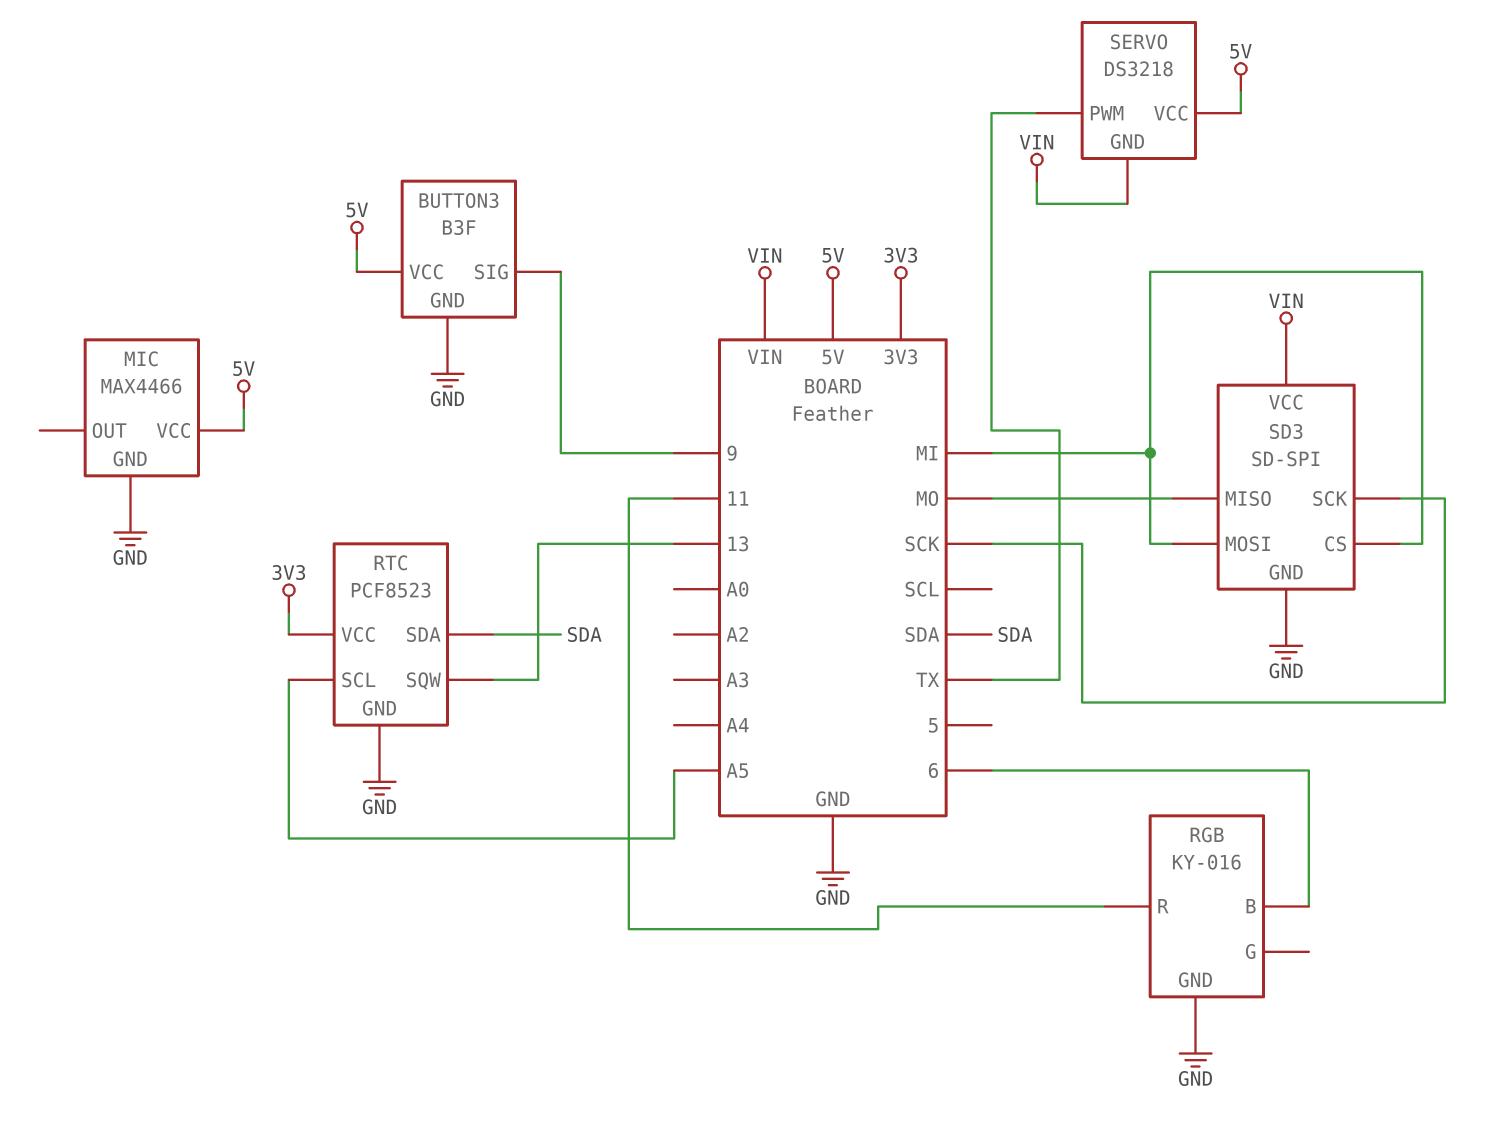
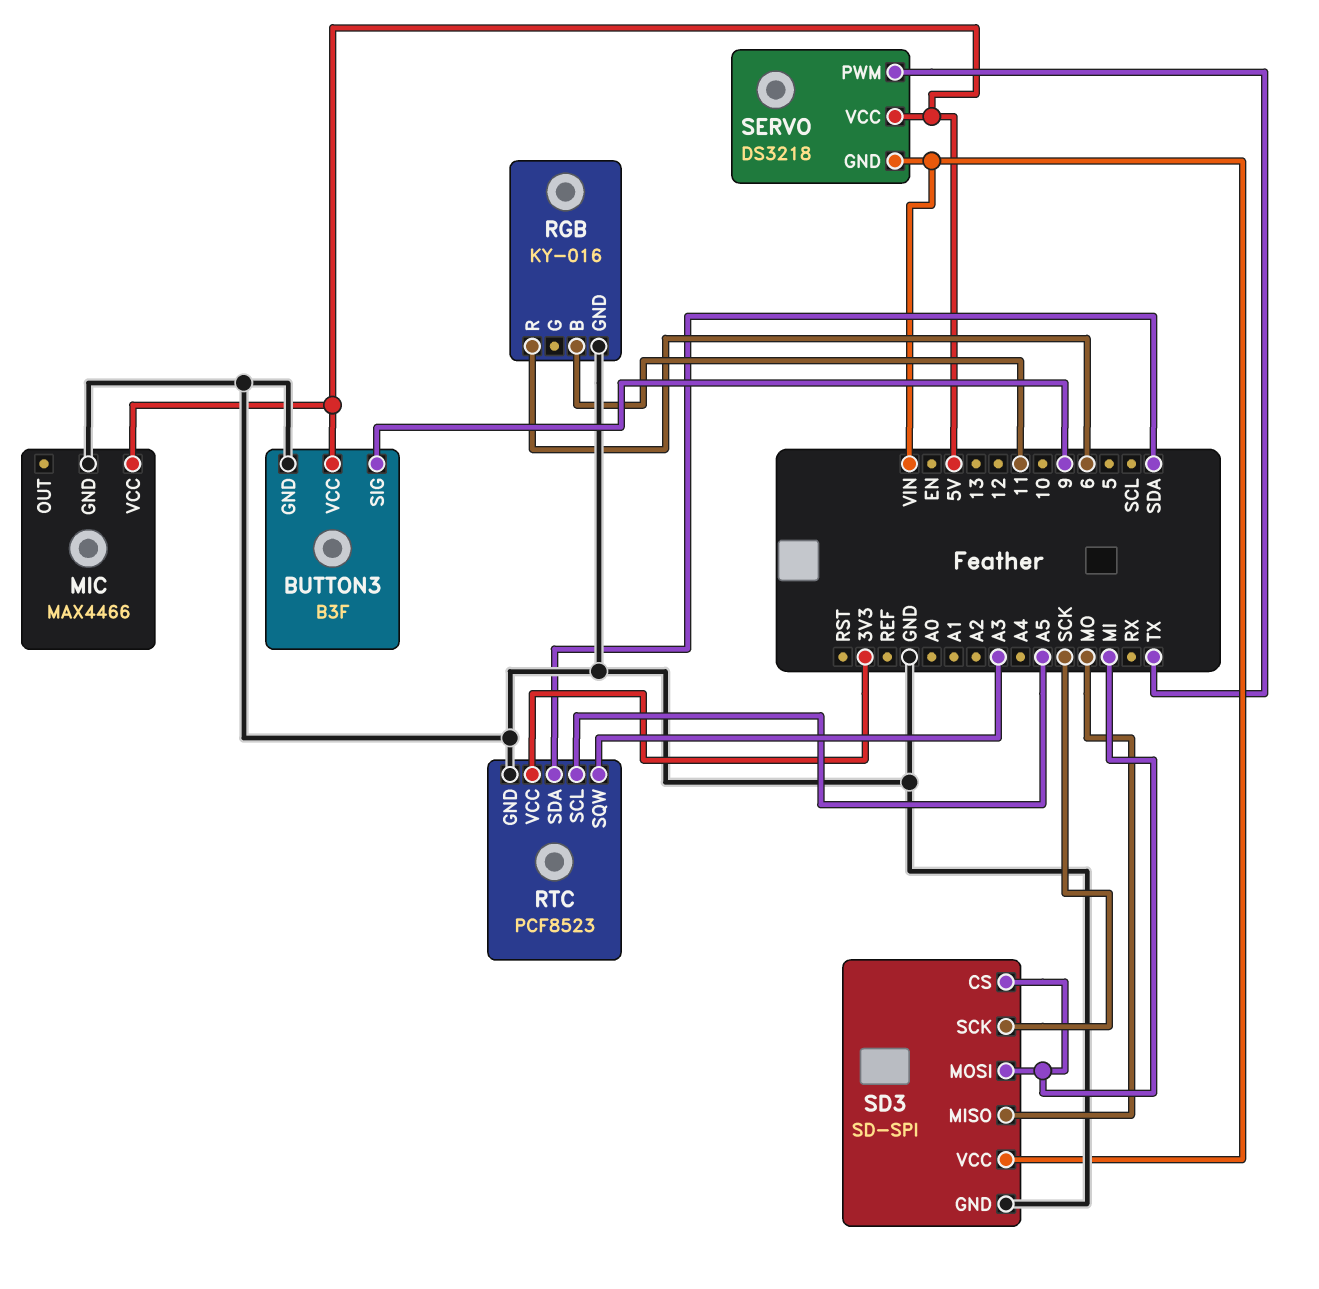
RGB pin B: 6 -> 11
RGB pin R: 11 -> 6
RTC pin SQW: 13 -> A3

